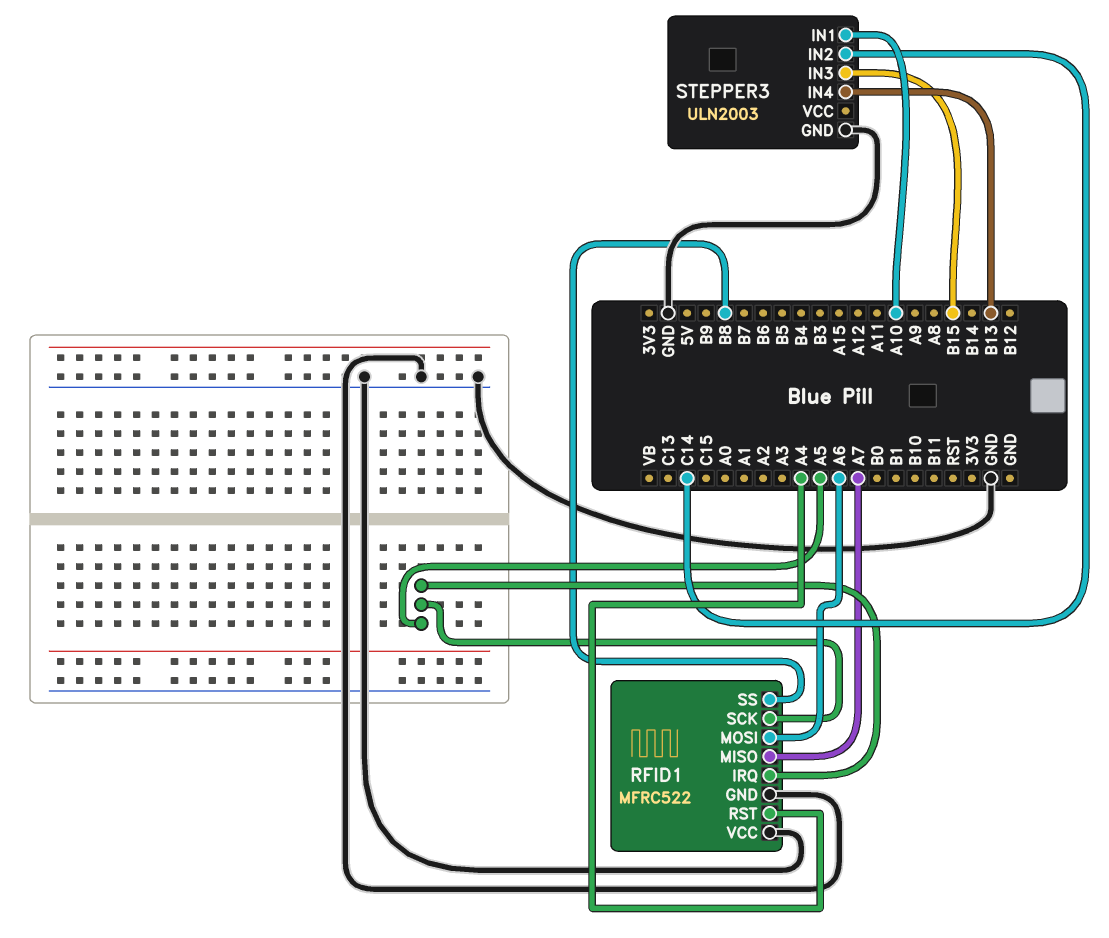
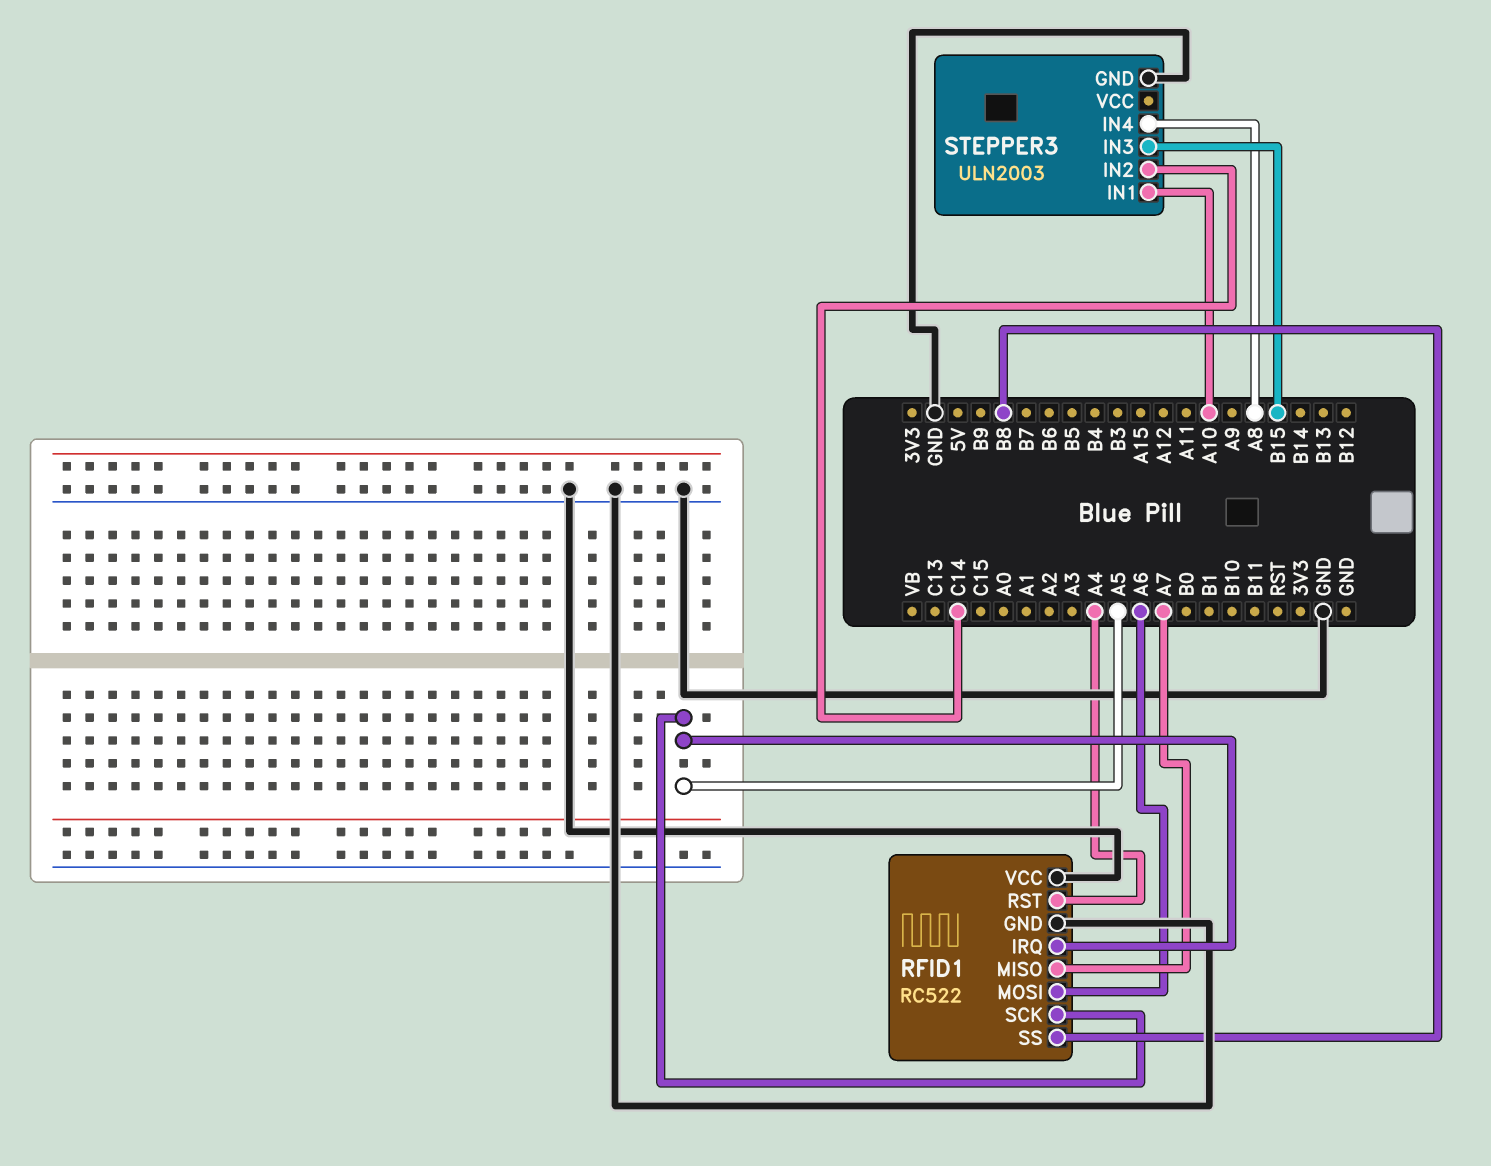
RFID1: MFRC522 -> RC522
STEPPER3 pin IN4: B13 -> A8

